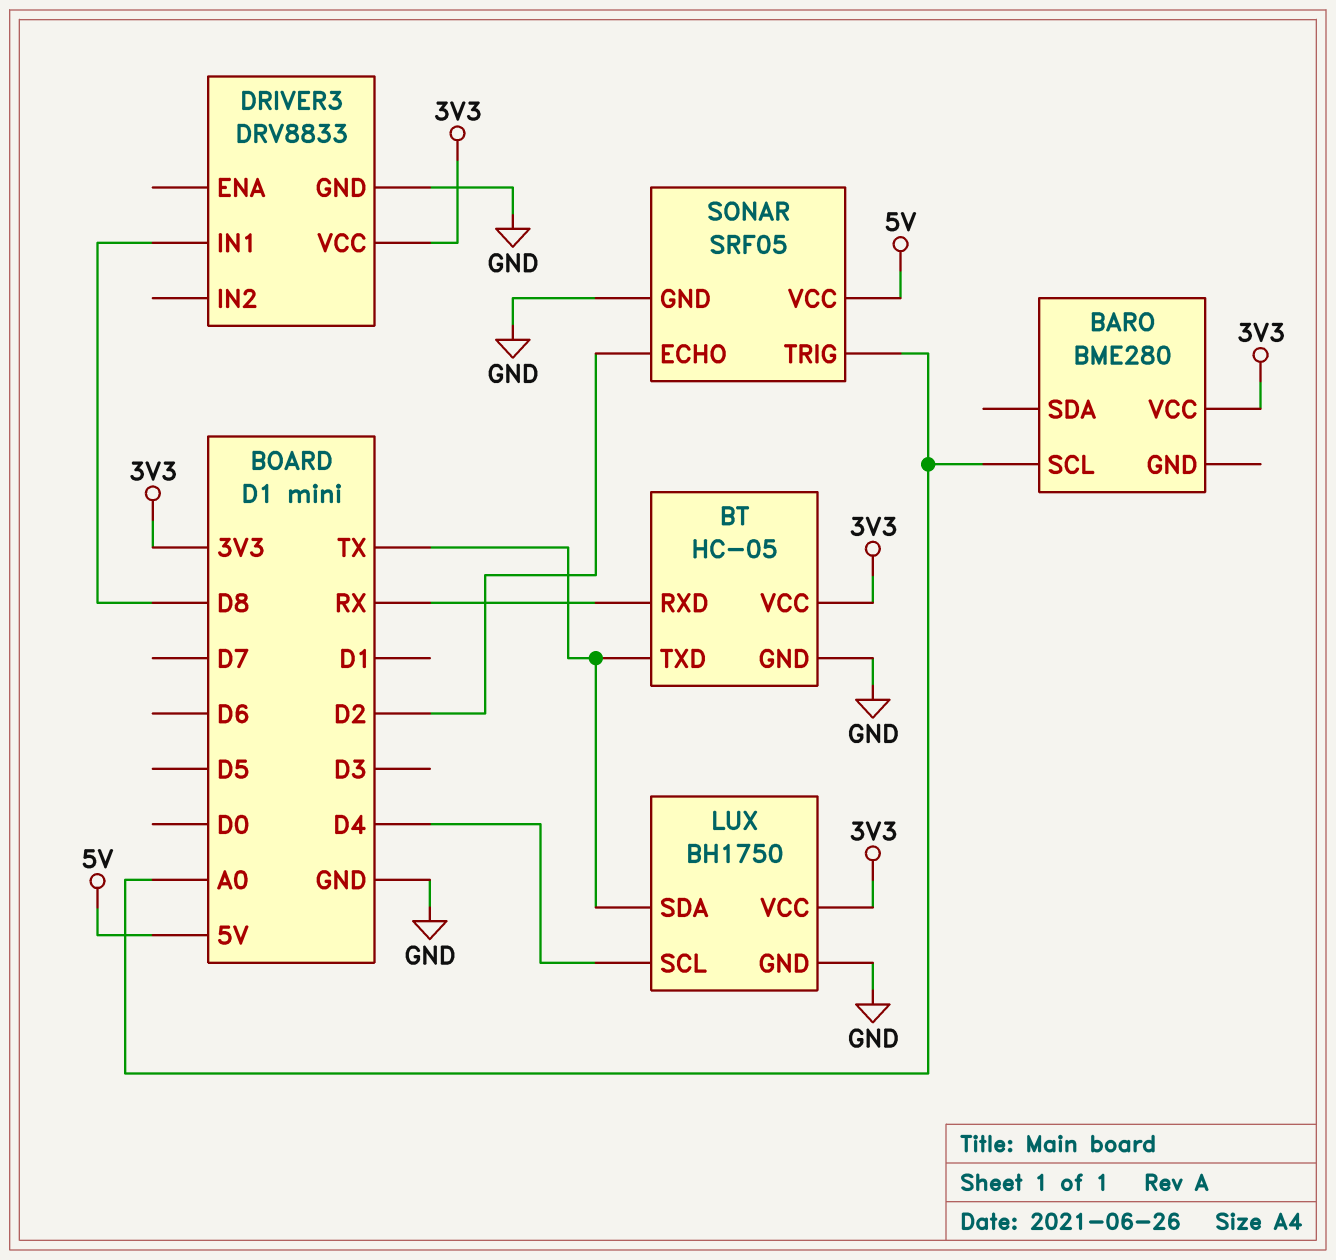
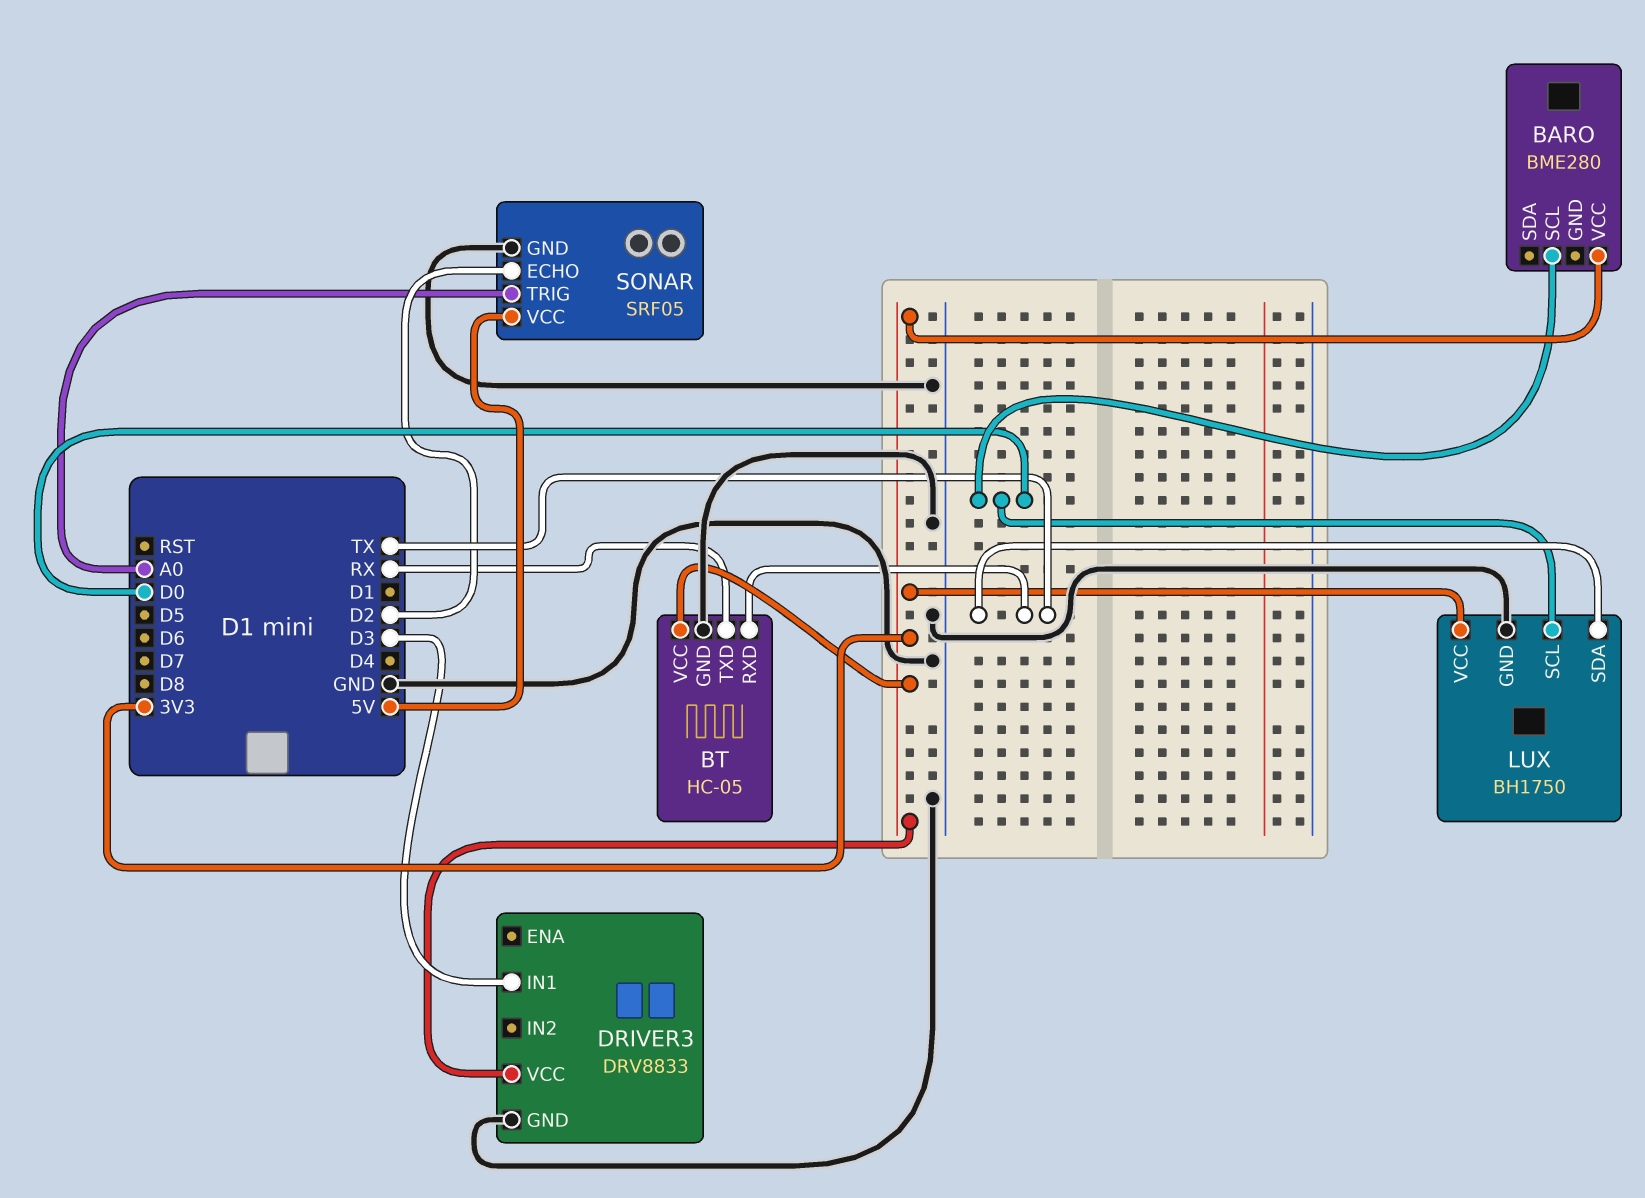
BARO pin SCL: A0 -> D0
BT pin RXD: RX -> TX
BT pin TXD: TX -> RX
DRIVER3 pin IN1: D8 -> D3
LUX pin SCL: D4 -> D0

